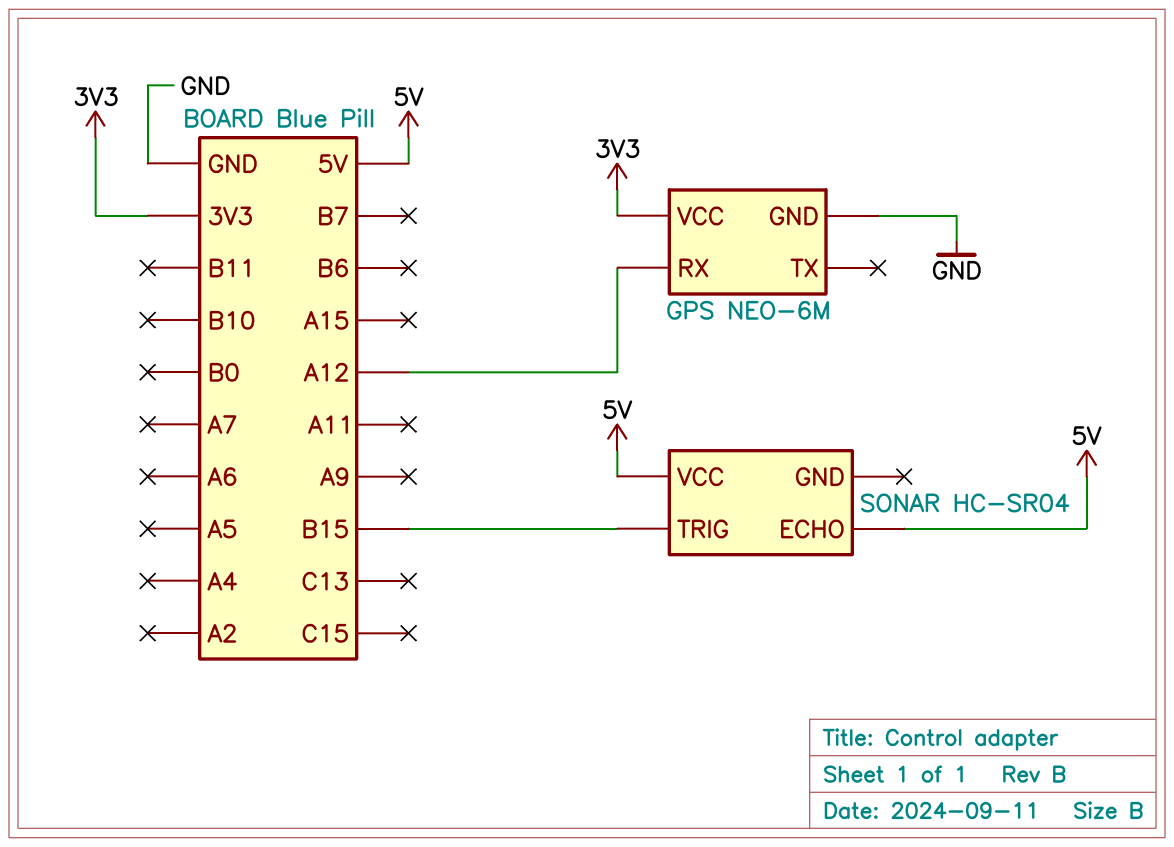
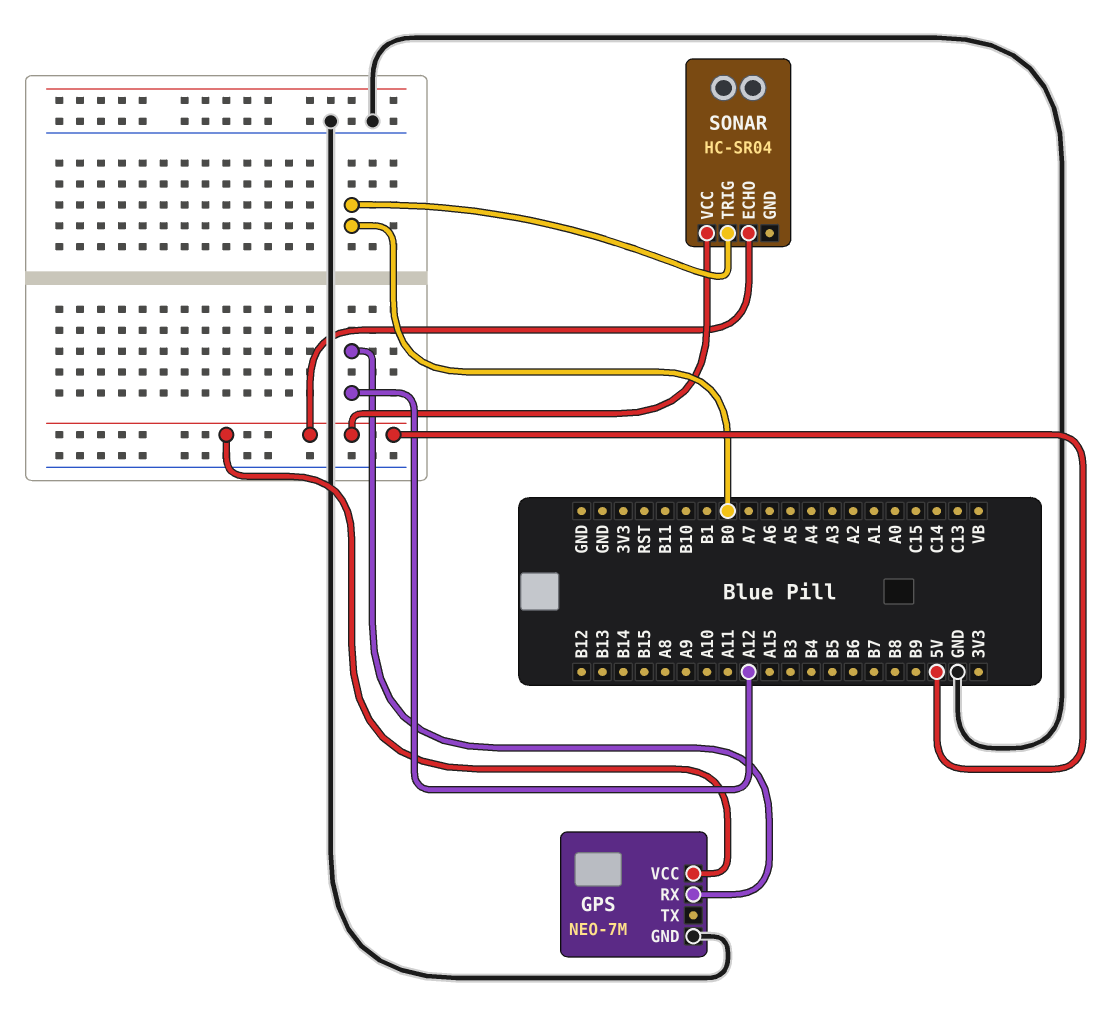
GPS: NEO-6M -> NEO-7M
GPS pin VCC: 3V3 -> 5V
SONAR pin TRIG: B15 -> B0

